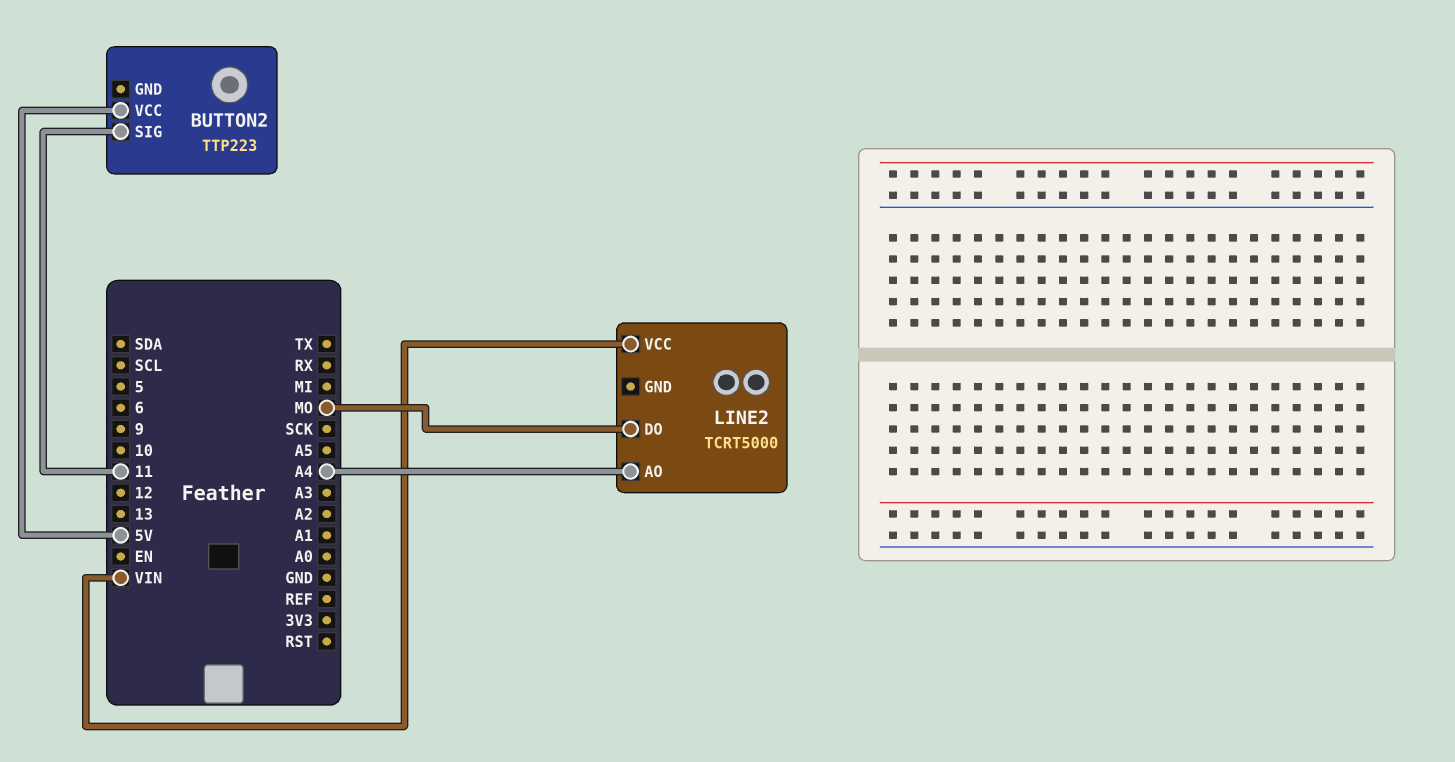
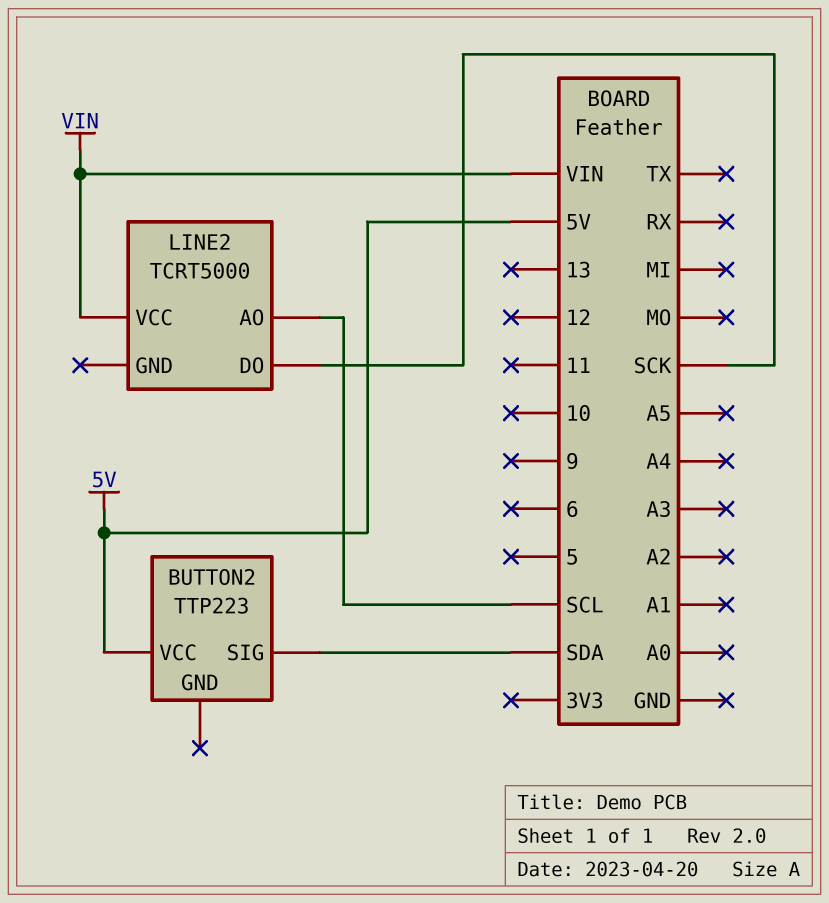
BUTTON2 pin SIG: 11 -> SDA
LINE2 pin AO: A4 -> SCL
LINE2 pin DO: MO -> SCK

